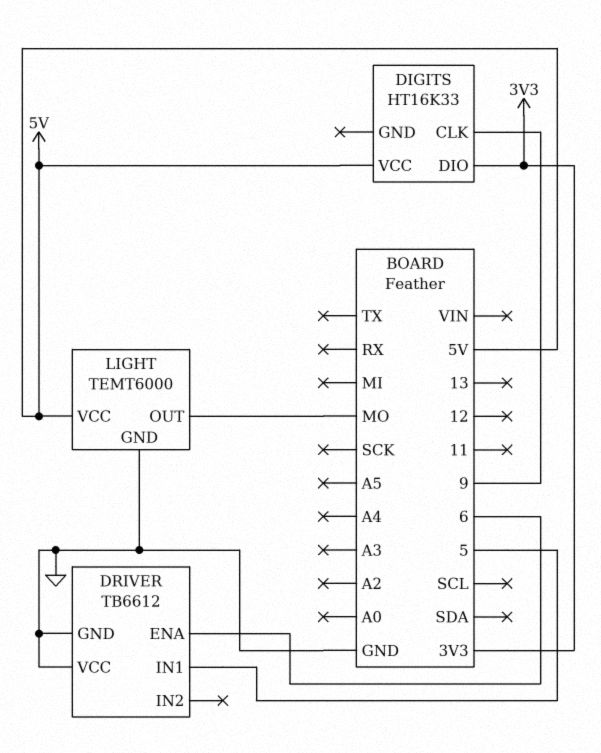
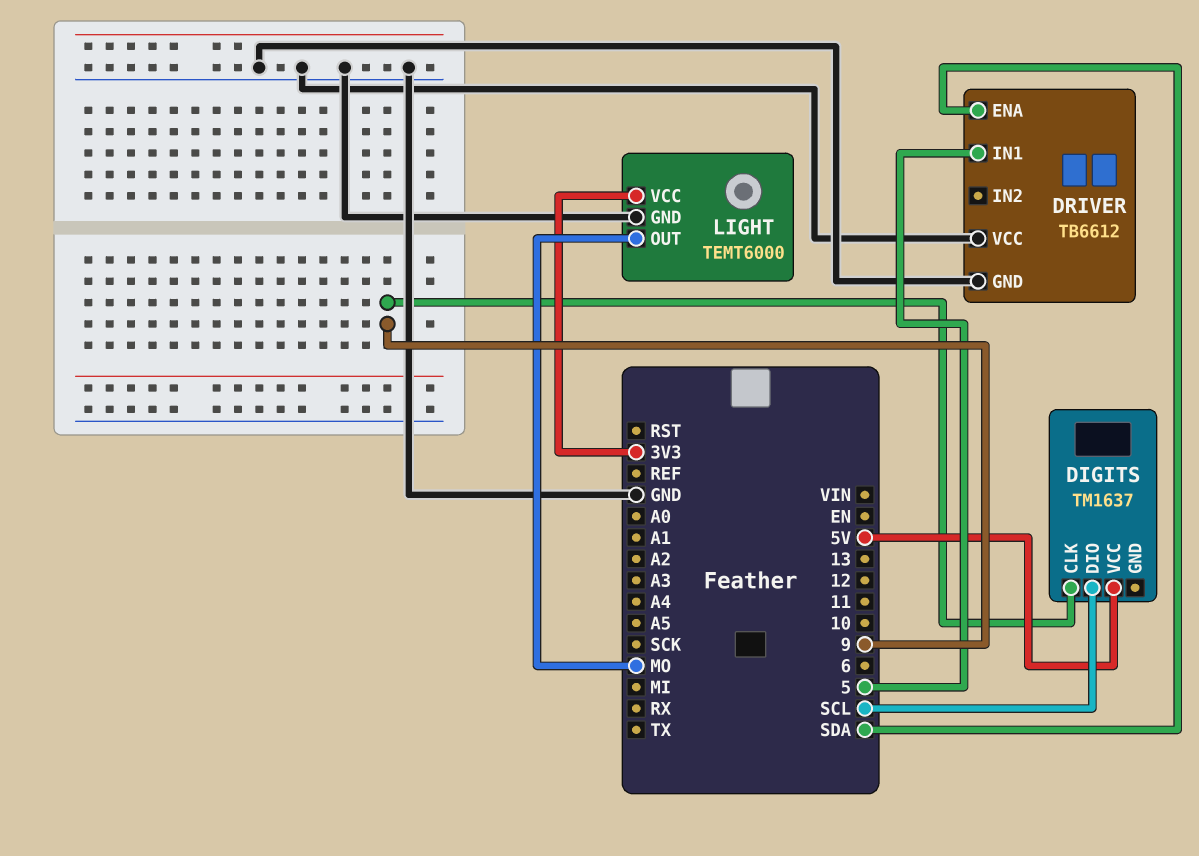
DIGITS: HT16K33 -> TM1637
DIGITS pin DIO: 3V3 -> SCL
DRIVER pin ENA: 6 -> SDA
LIGHT pin VCC: 5V -> 3V3

